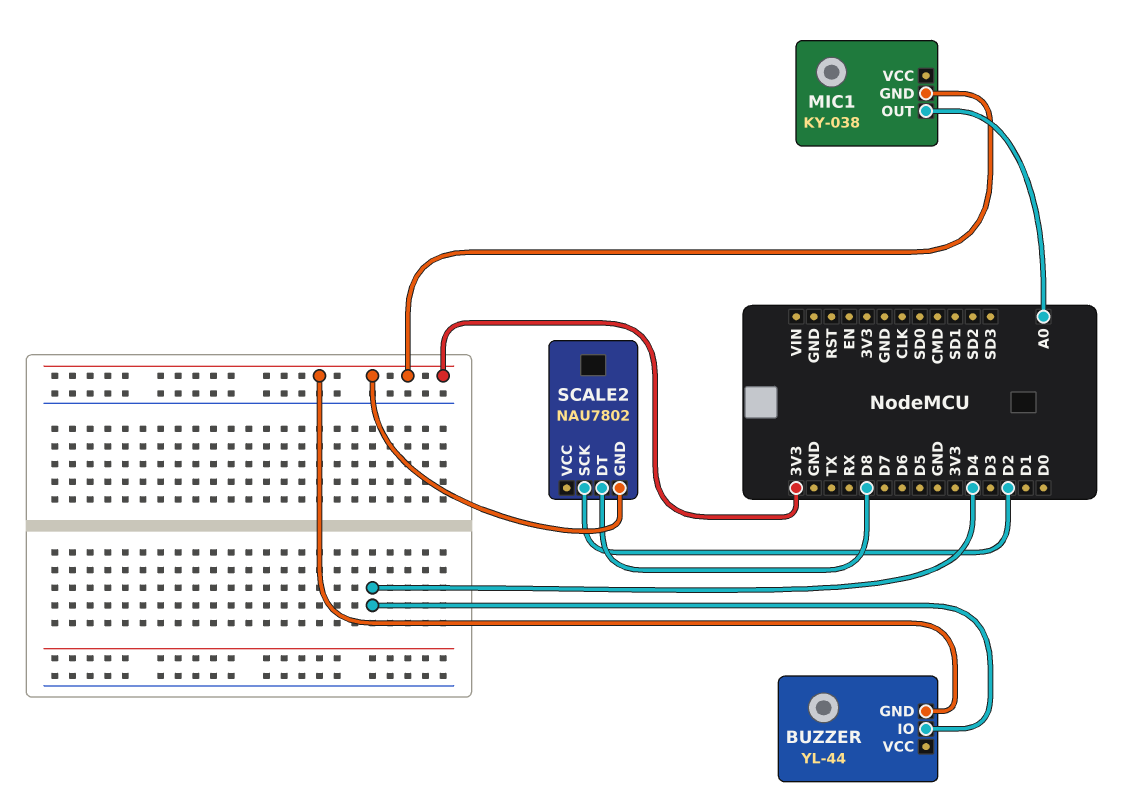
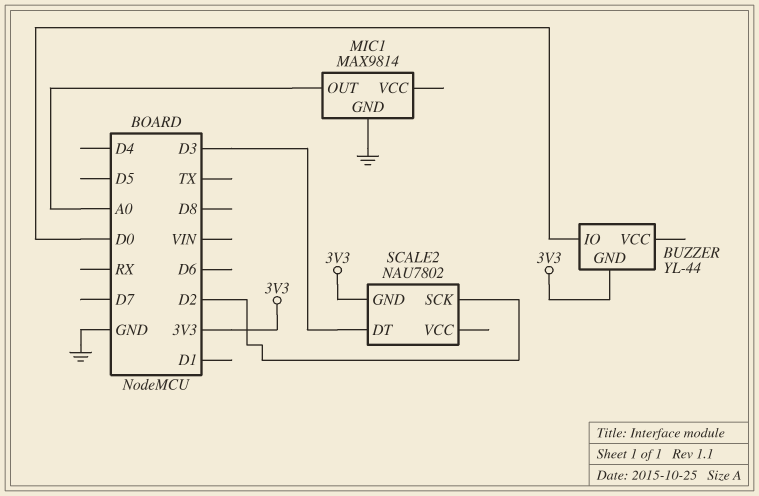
BUZZER pin IO: D4 -> D0
MIC1: KY-038 -> MAX9814
MIC1 pin GND: 3V3 -> GND
SCALE2 pin DT: D8 -> D3

